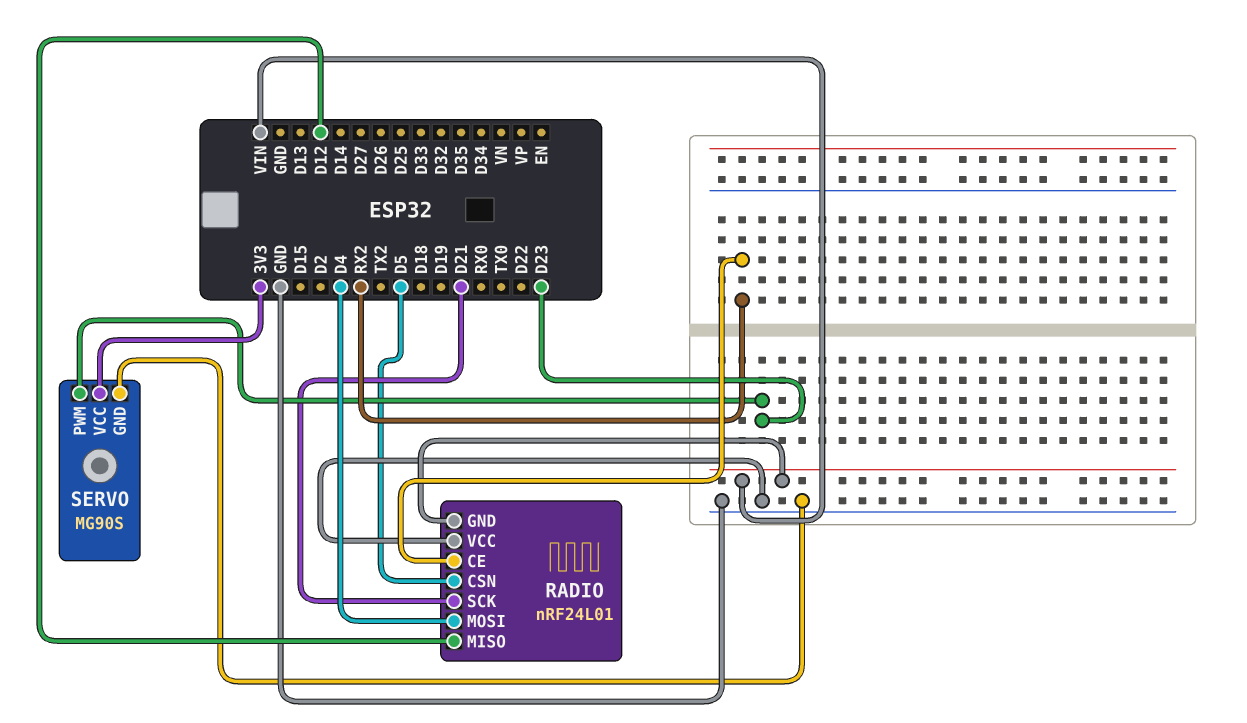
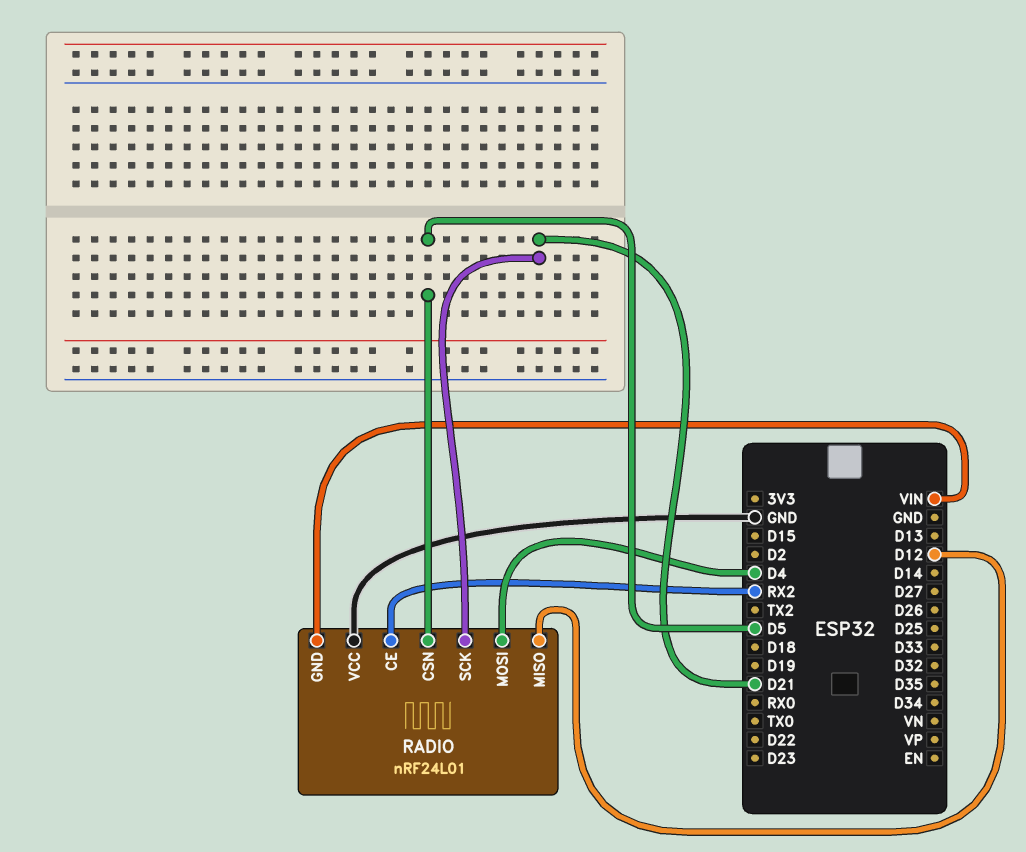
SERVO: MG90S -> none
SERVO pin GND: GND -> none
SERVO pin PWM: D23 -> none
SERVO pin VCC: 3V3 -> none

